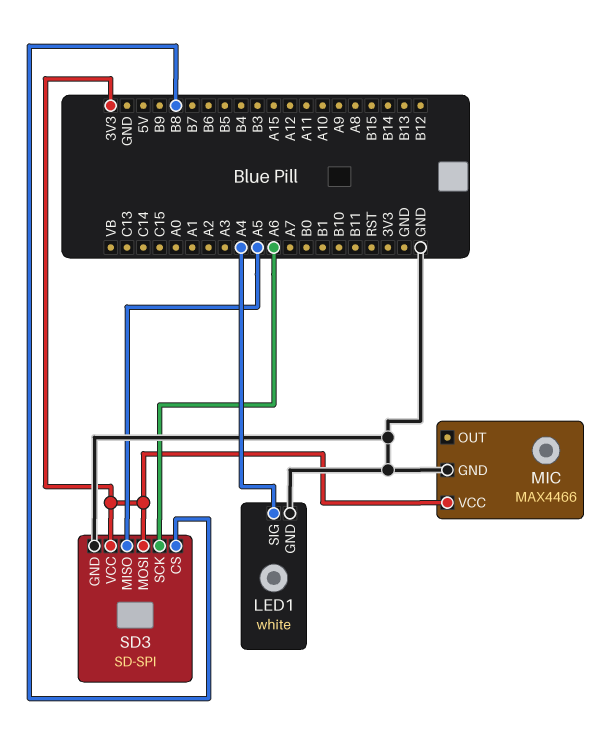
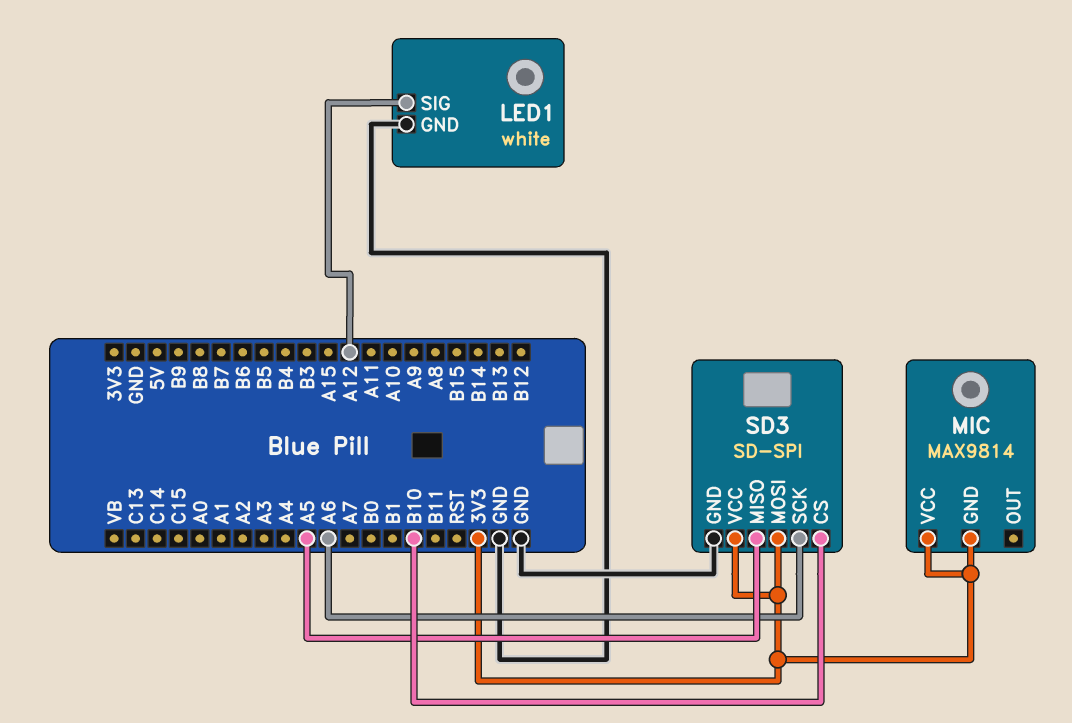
LED1 pin SIG: A4 -> A12
MIC: MAX4466 -> MAX9814
MIC pin GND: GND -> 3V3
SD3 pin CS: B8 -> B10

